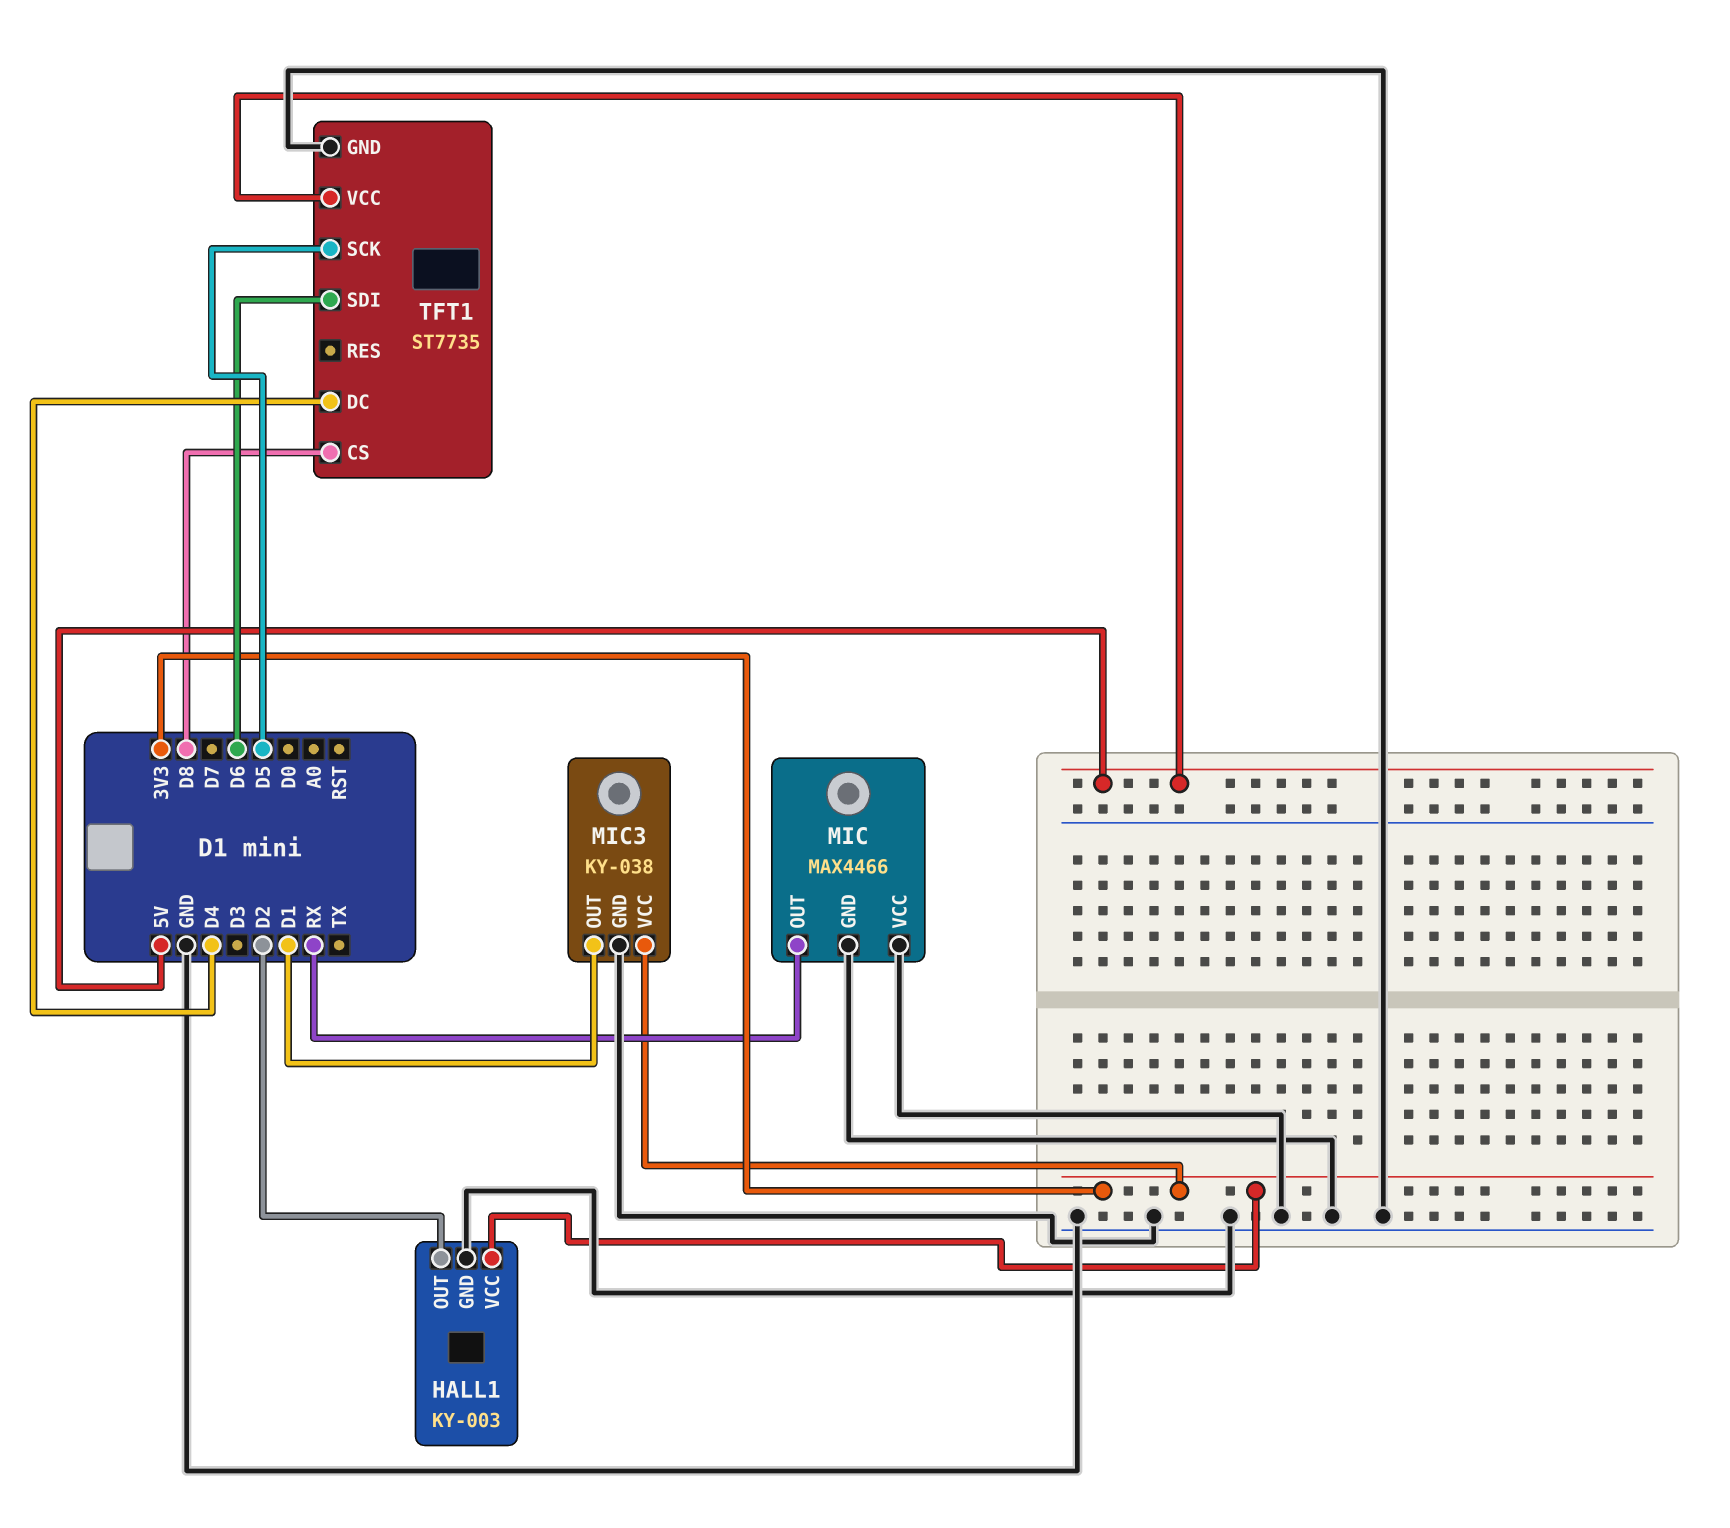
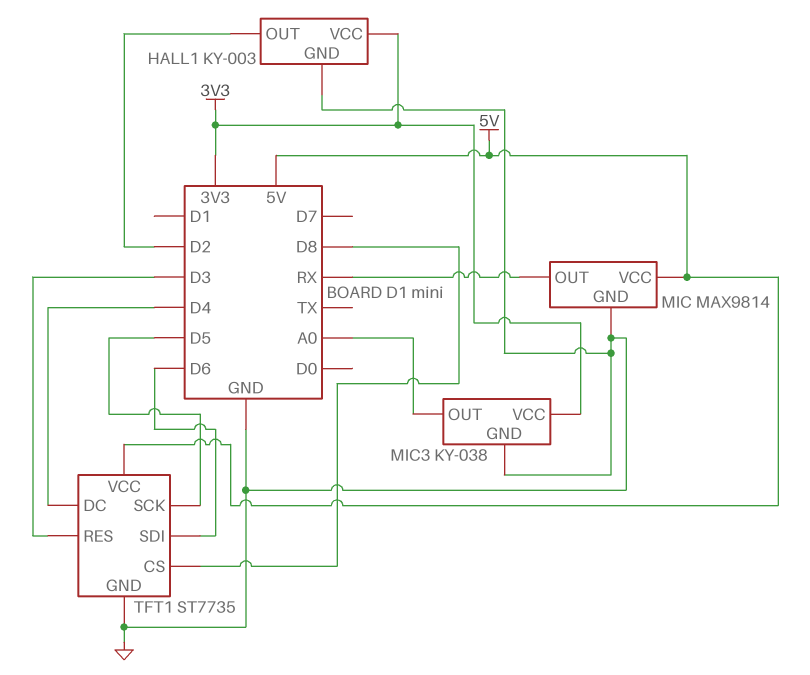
MIC: MAX4466 -> MAX9814
MIC pin VCC: GND -> 5V
MIC3 pin OUT: D1 -> A0
TFT1 pin RES: none -> D3

